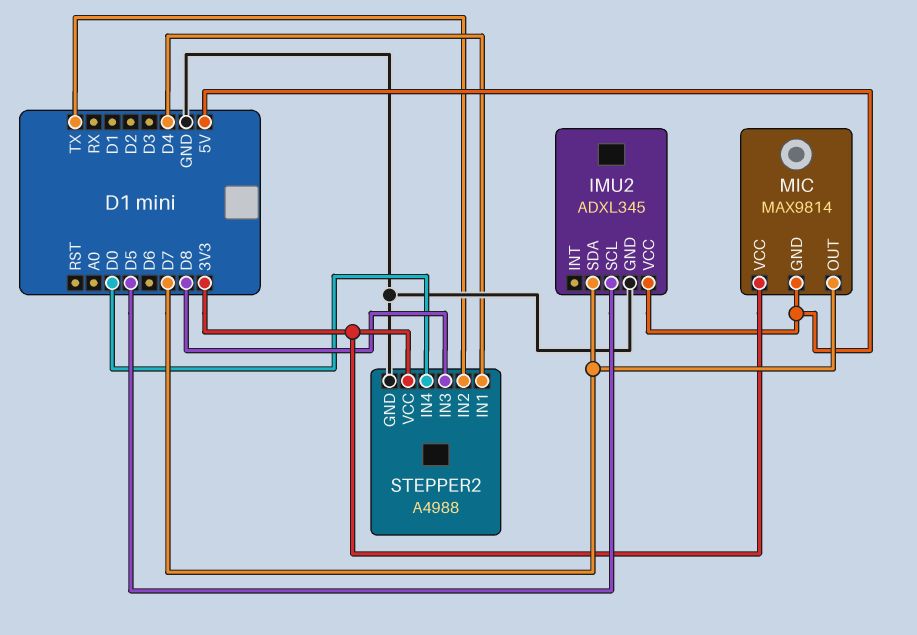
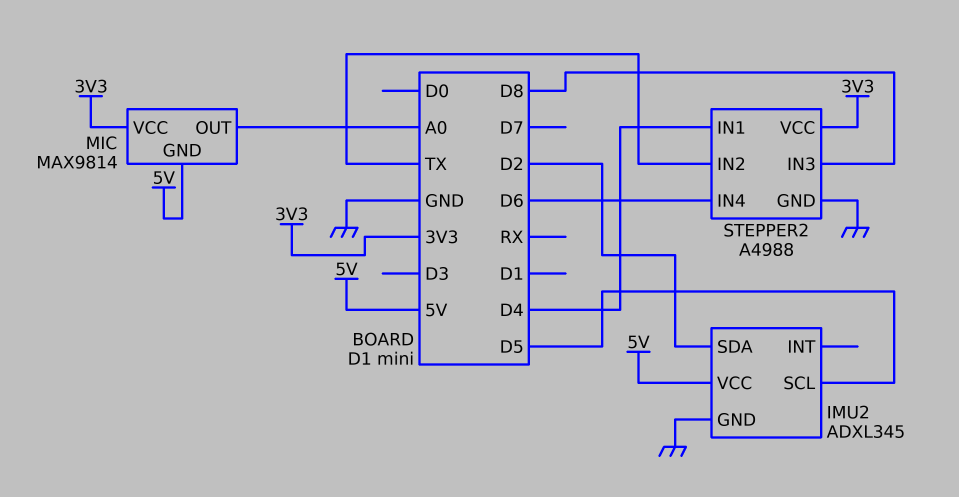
IMU2 pin SDA: D7 -> D2
MIC pin OUT: D7 -> A0
STEPPER2 pin IN4: D0 -> D6

